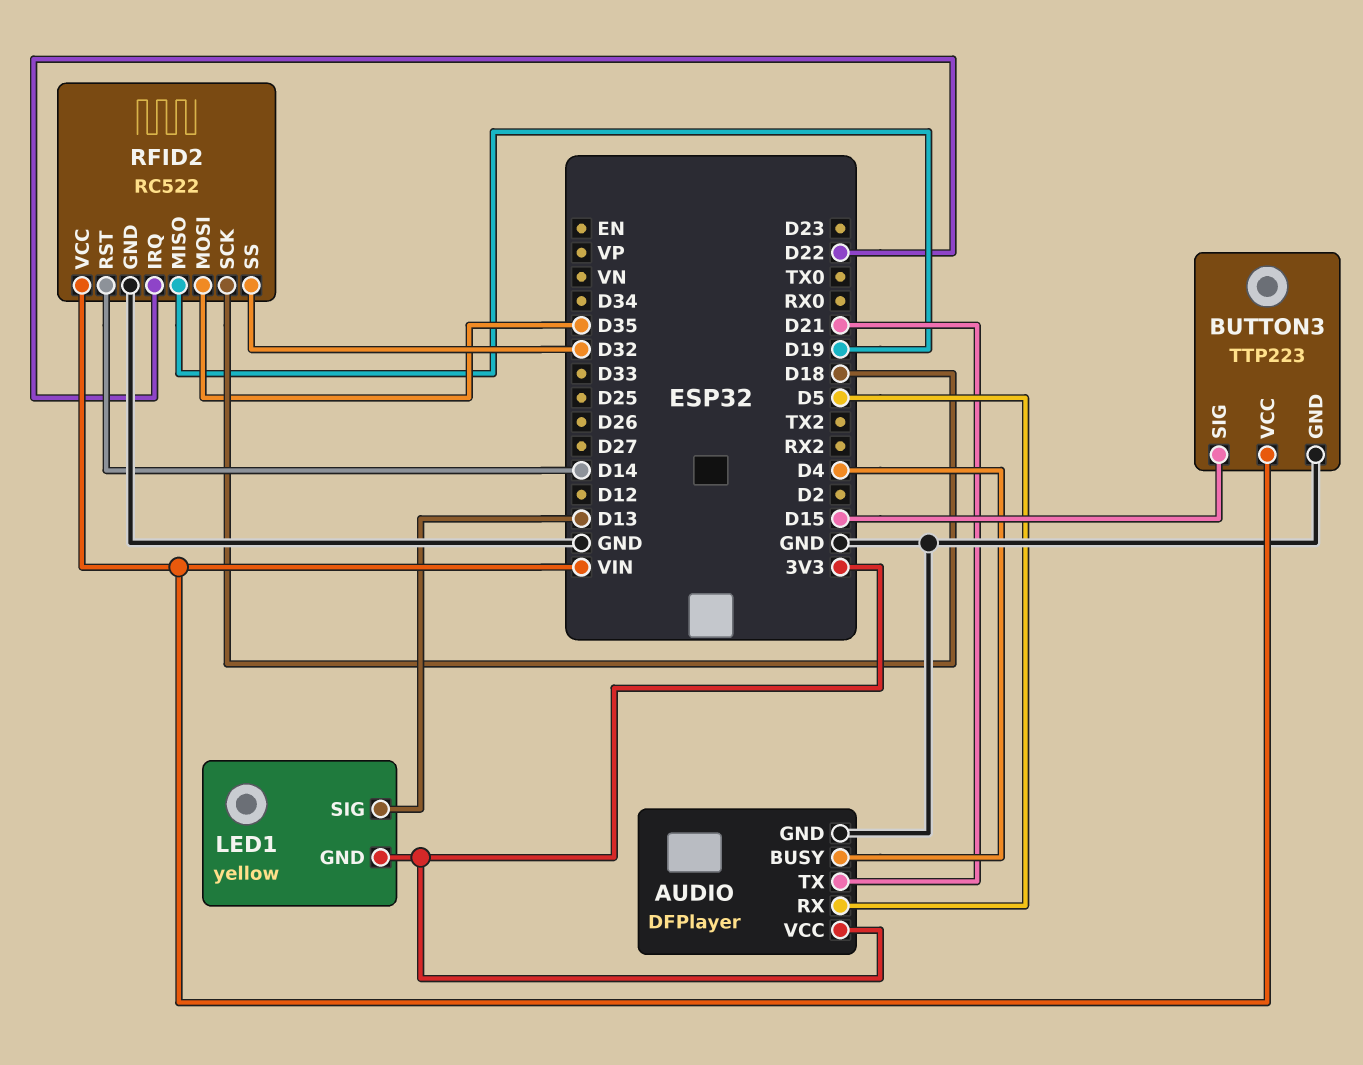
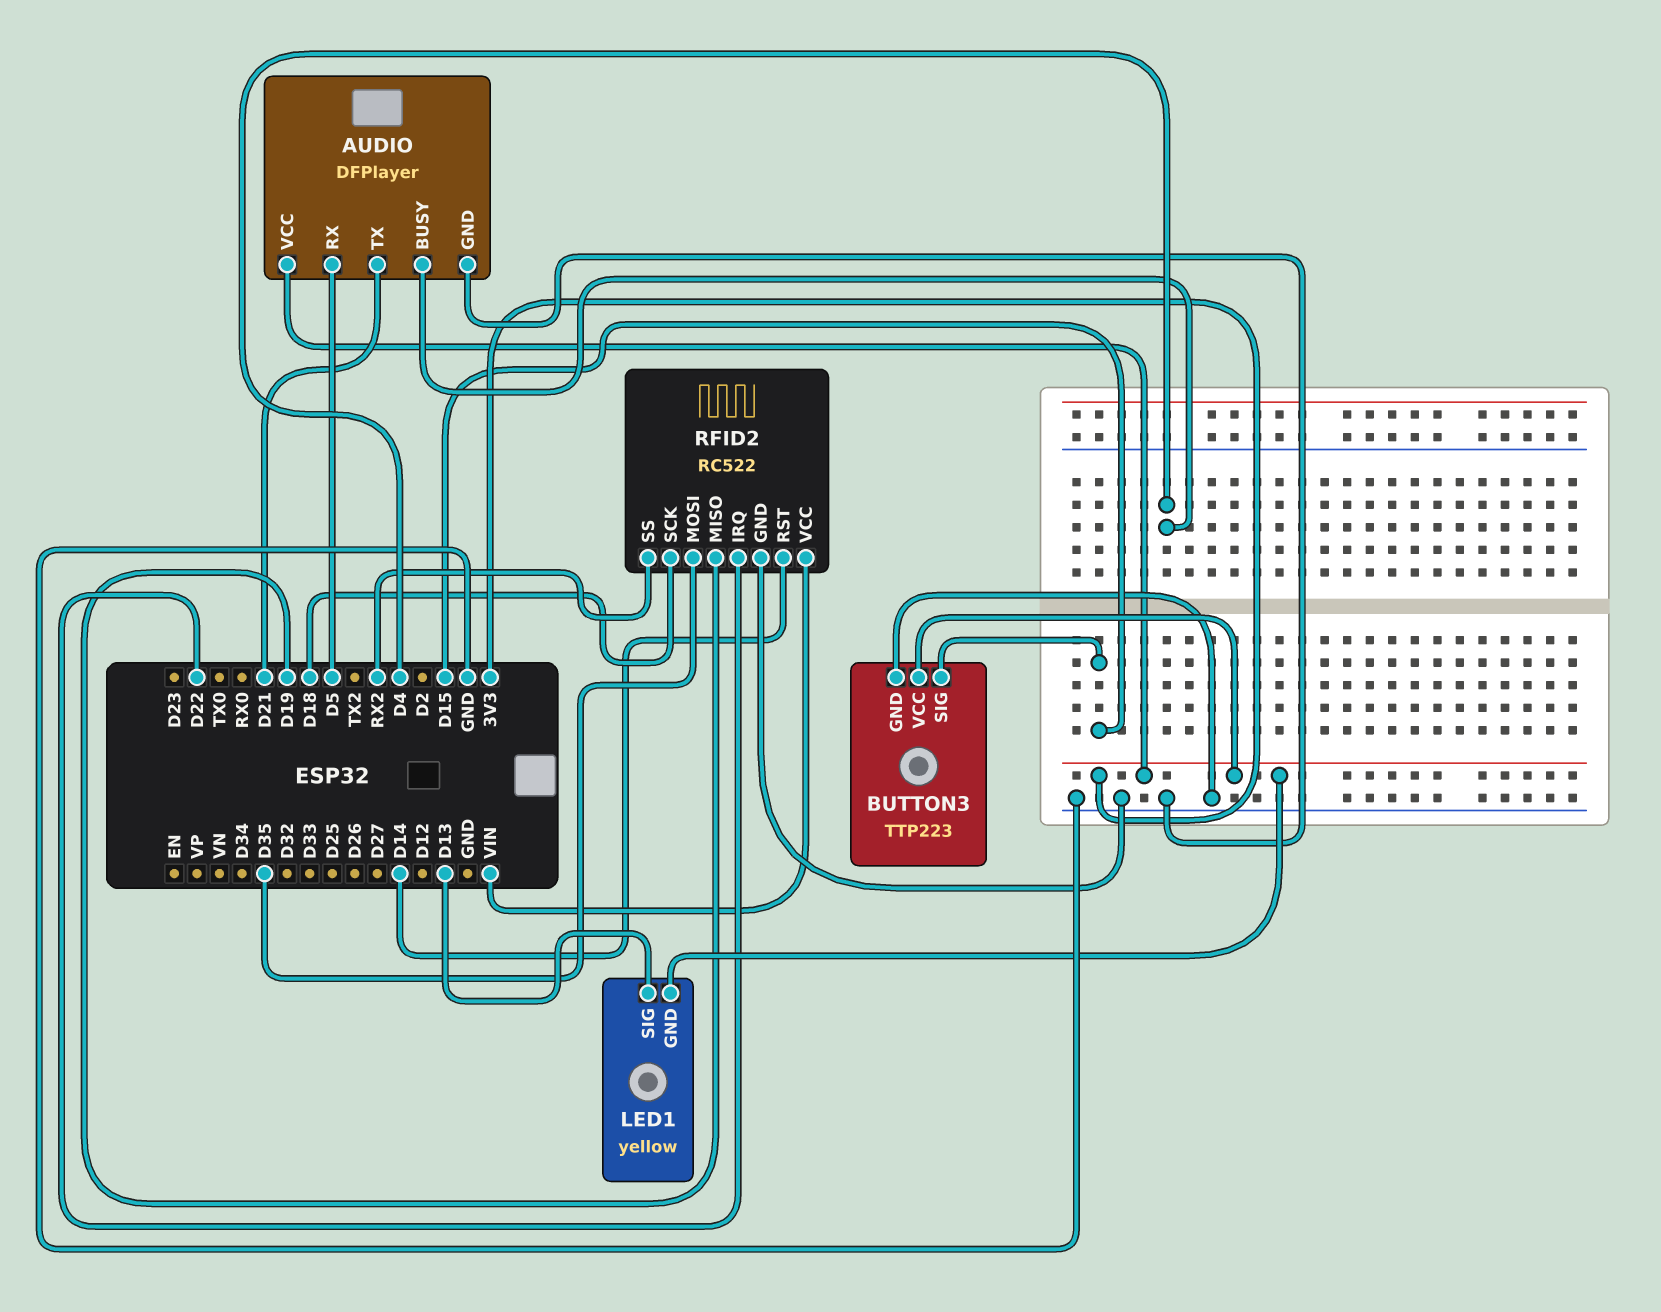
BUTTON3 pin VCC: VIN -> 3V3
RFID2 pin SS: D32 -> RX2

